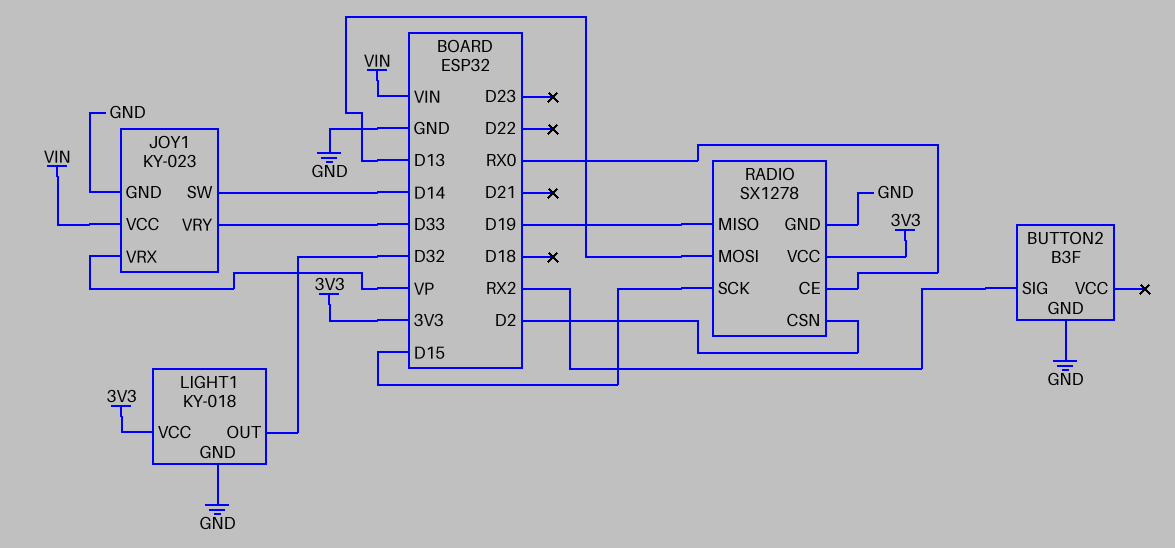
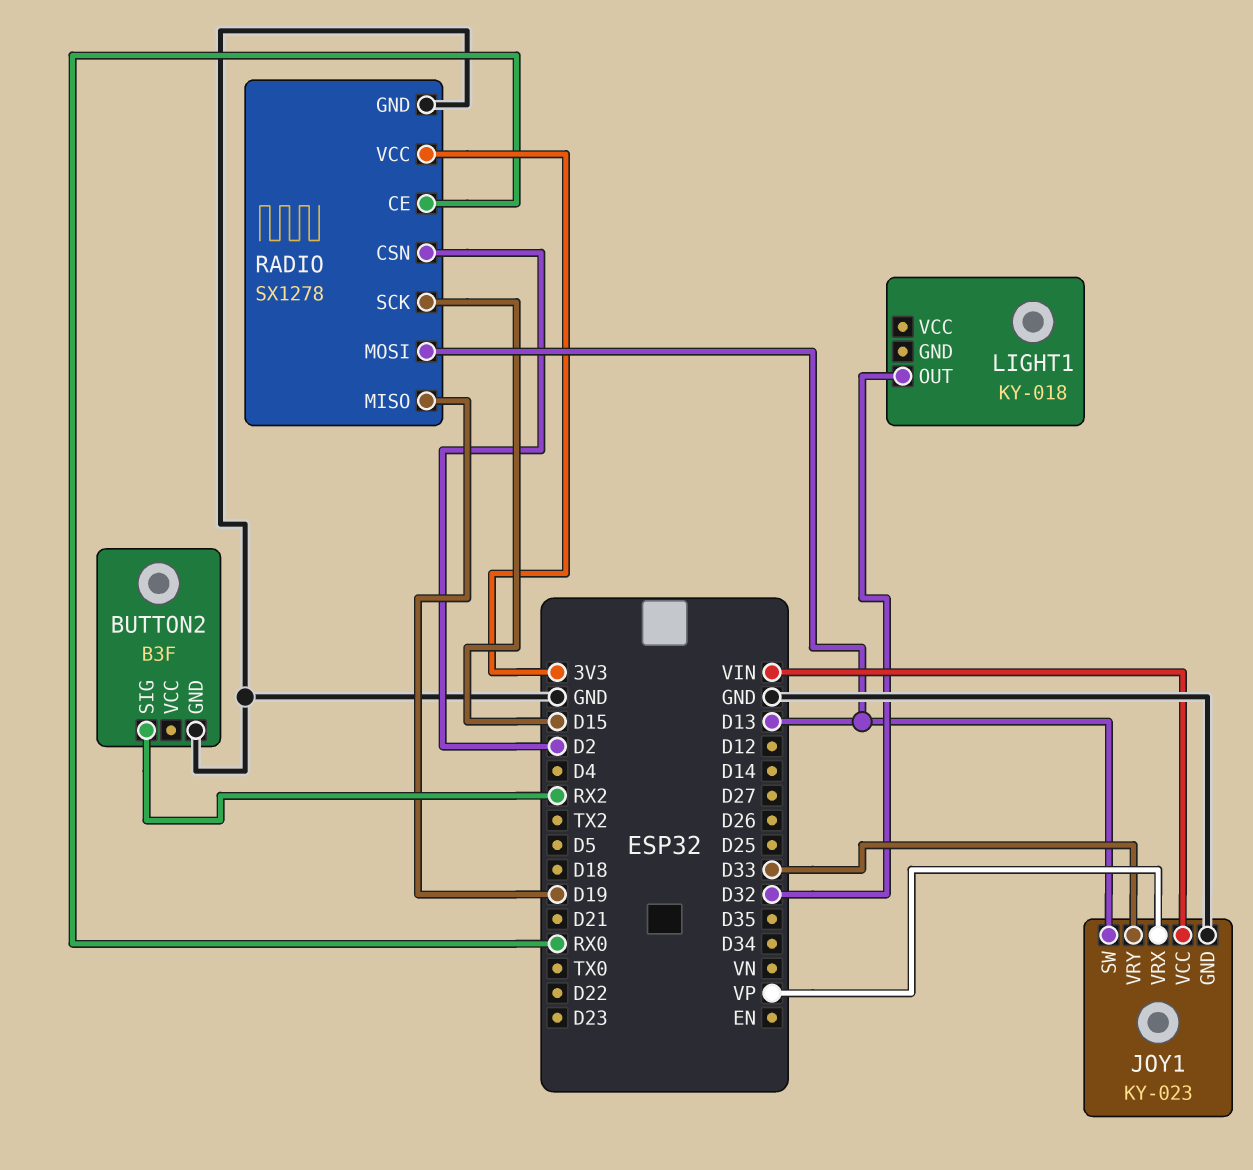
JOY1 pin SW: D14 -> D13
LIGHT1 pin GND: GND -> none
LIGHT1 pin VCC: 3V3 -> none

